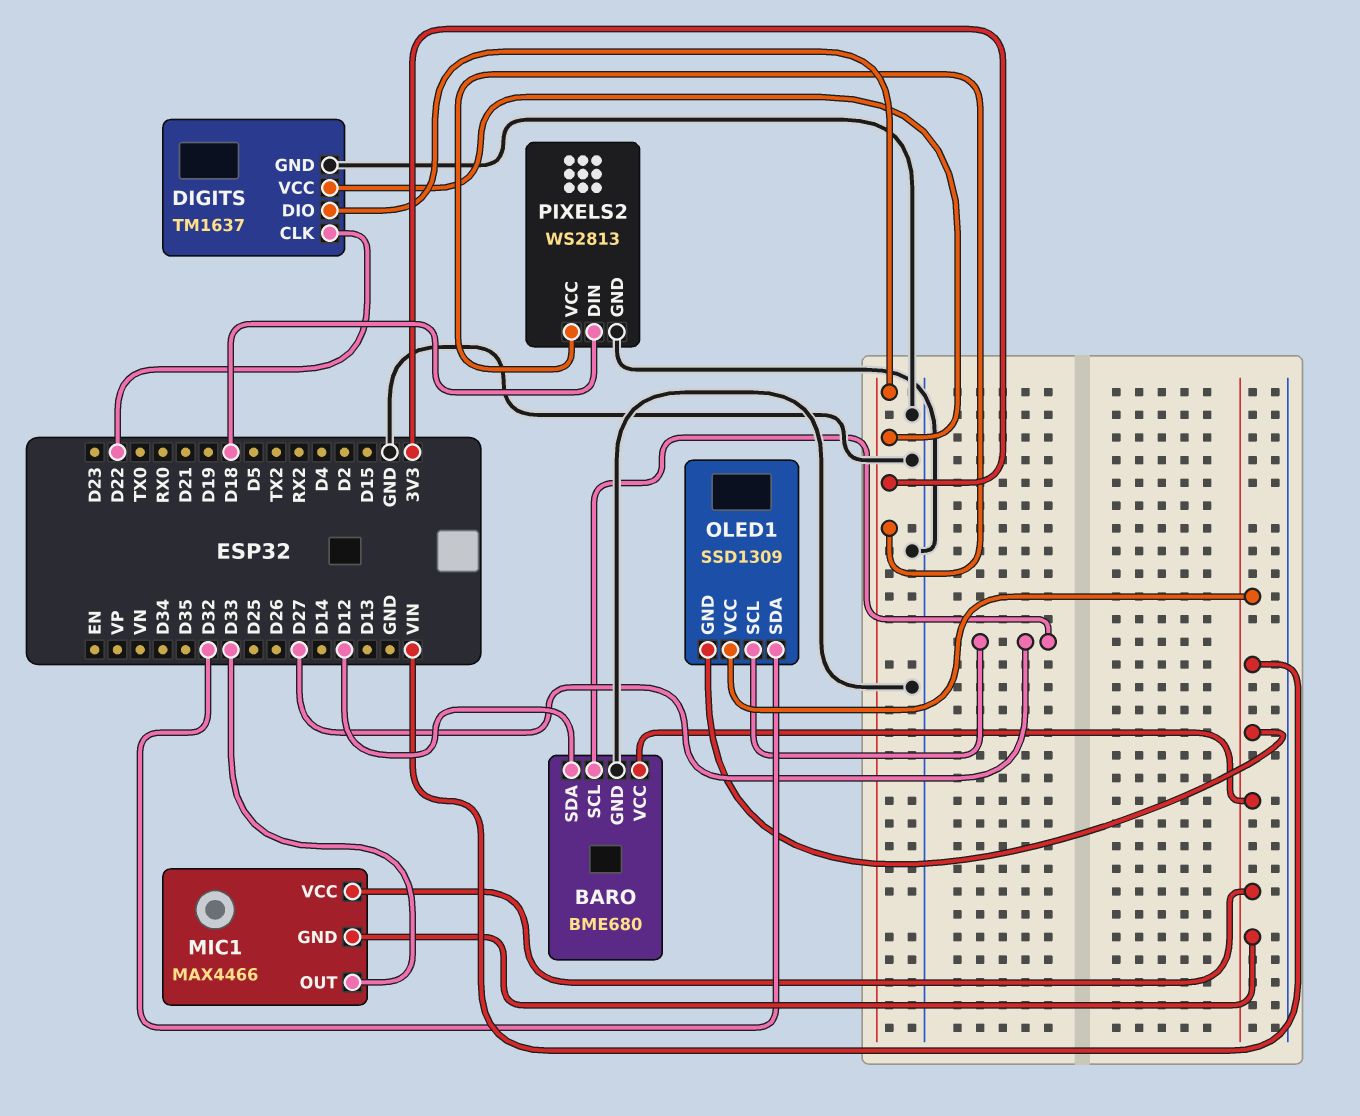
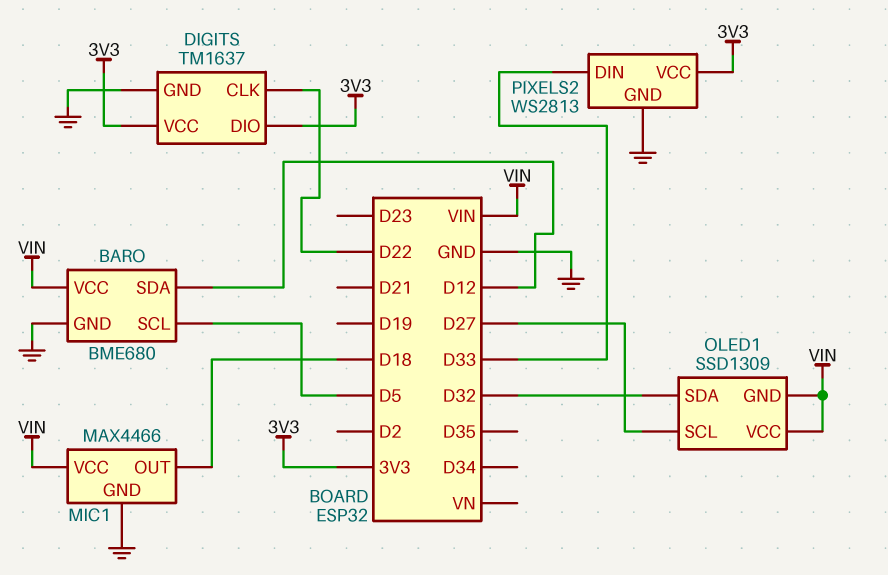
BARO pin SCL: D27 -> D5
MIC1 pin GND: VIN -> GND
MIC1 pin OUT: D33 -> D18
PIXELS2 pin DIN: D18 -> D33

